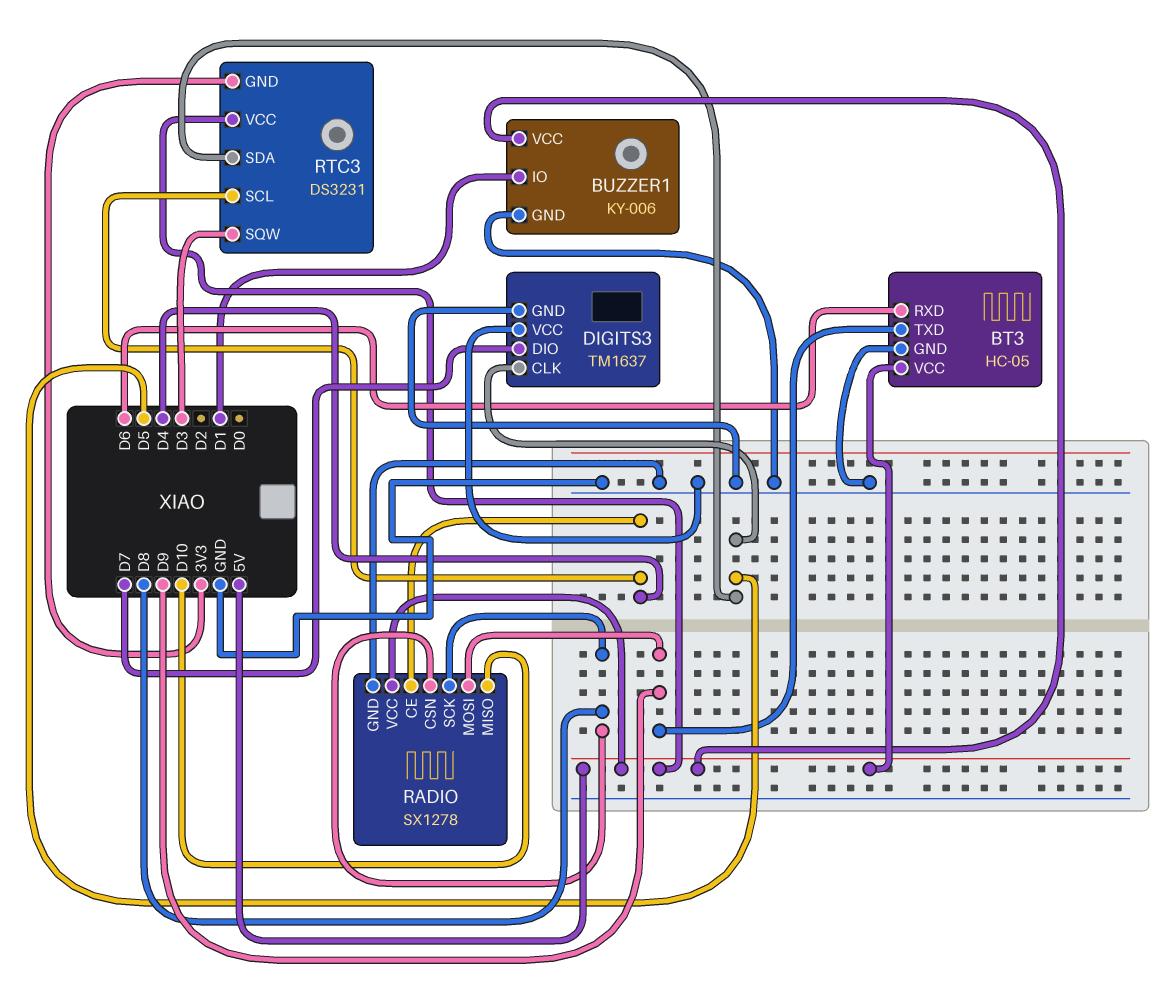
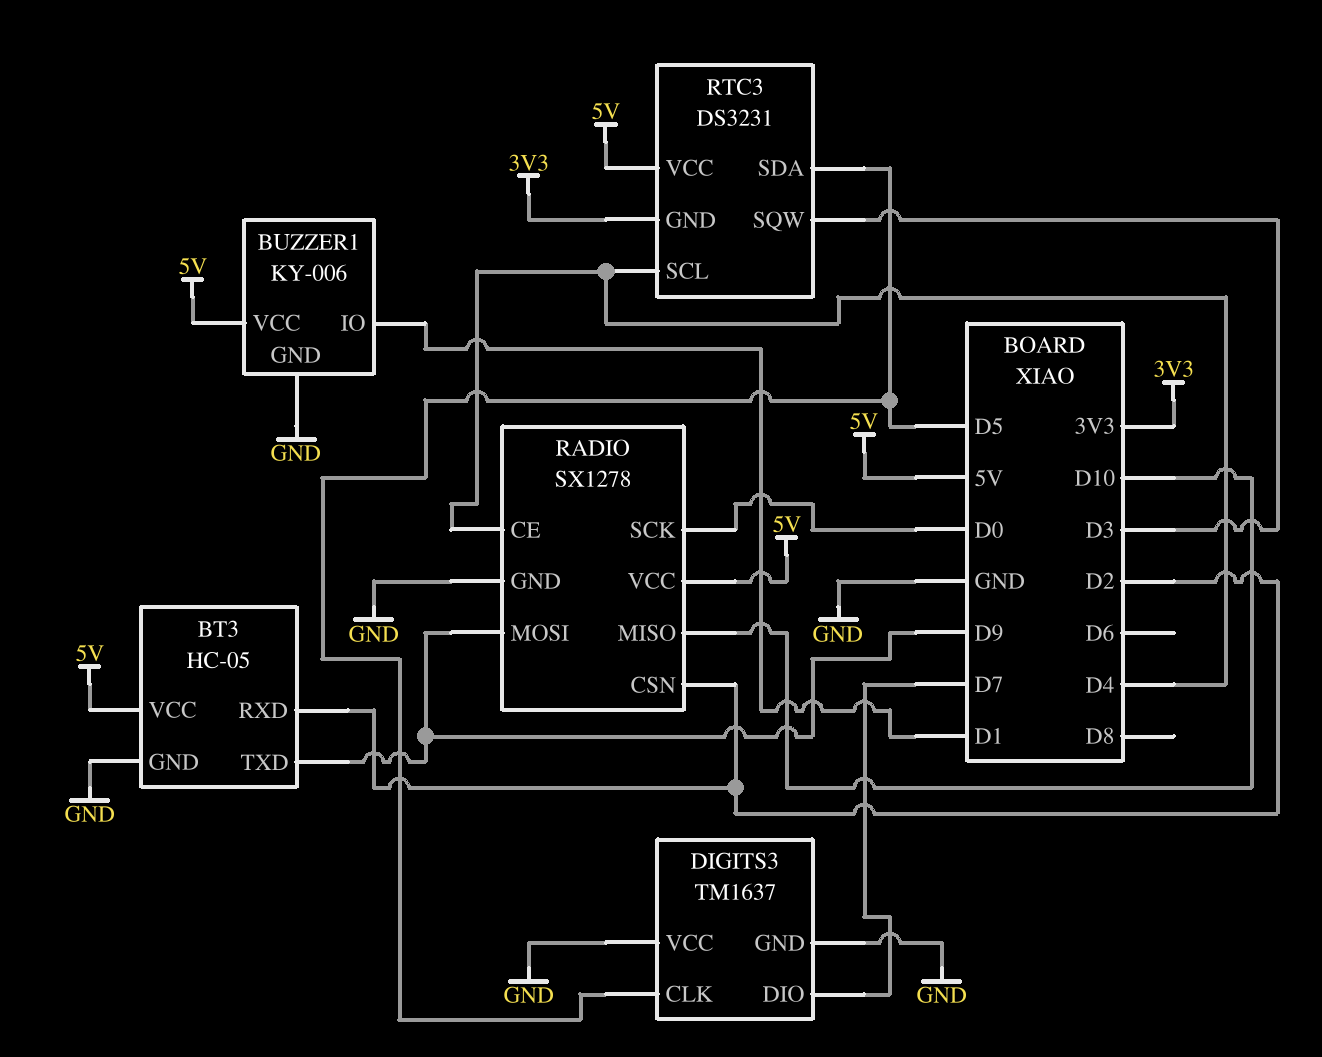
BT3 pin RXD: D6 -> D2
RADIO pin CSN: D8 -> D2
RADIO pin SCK: D8 -> D0

